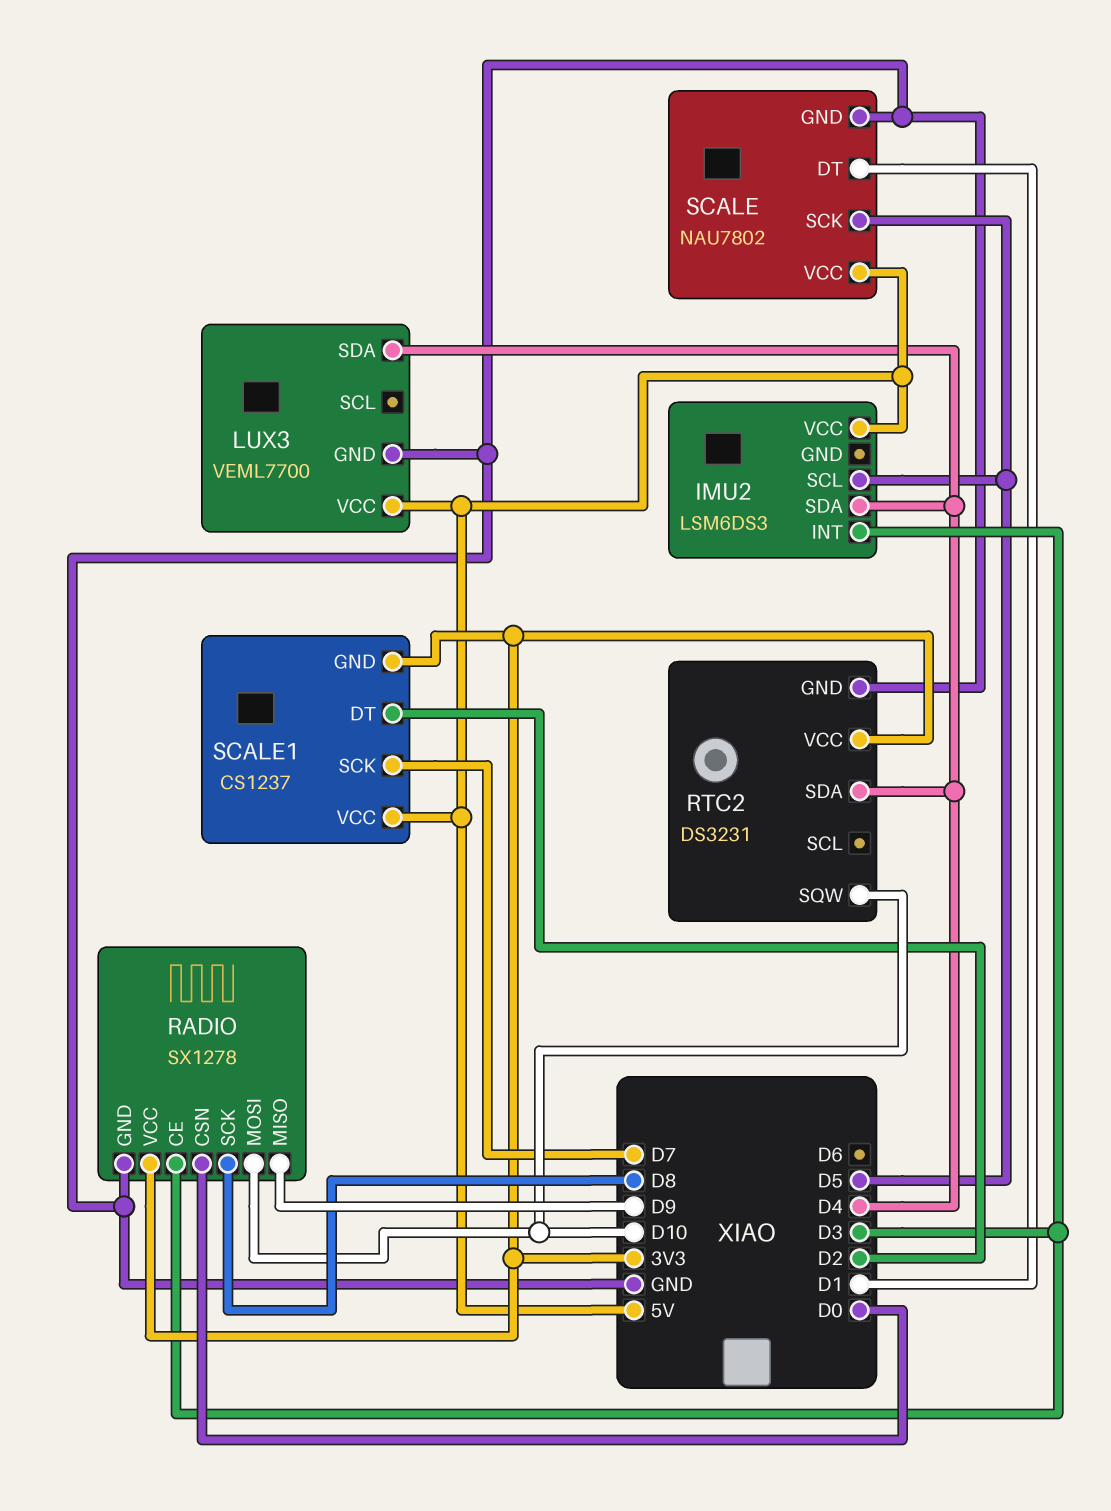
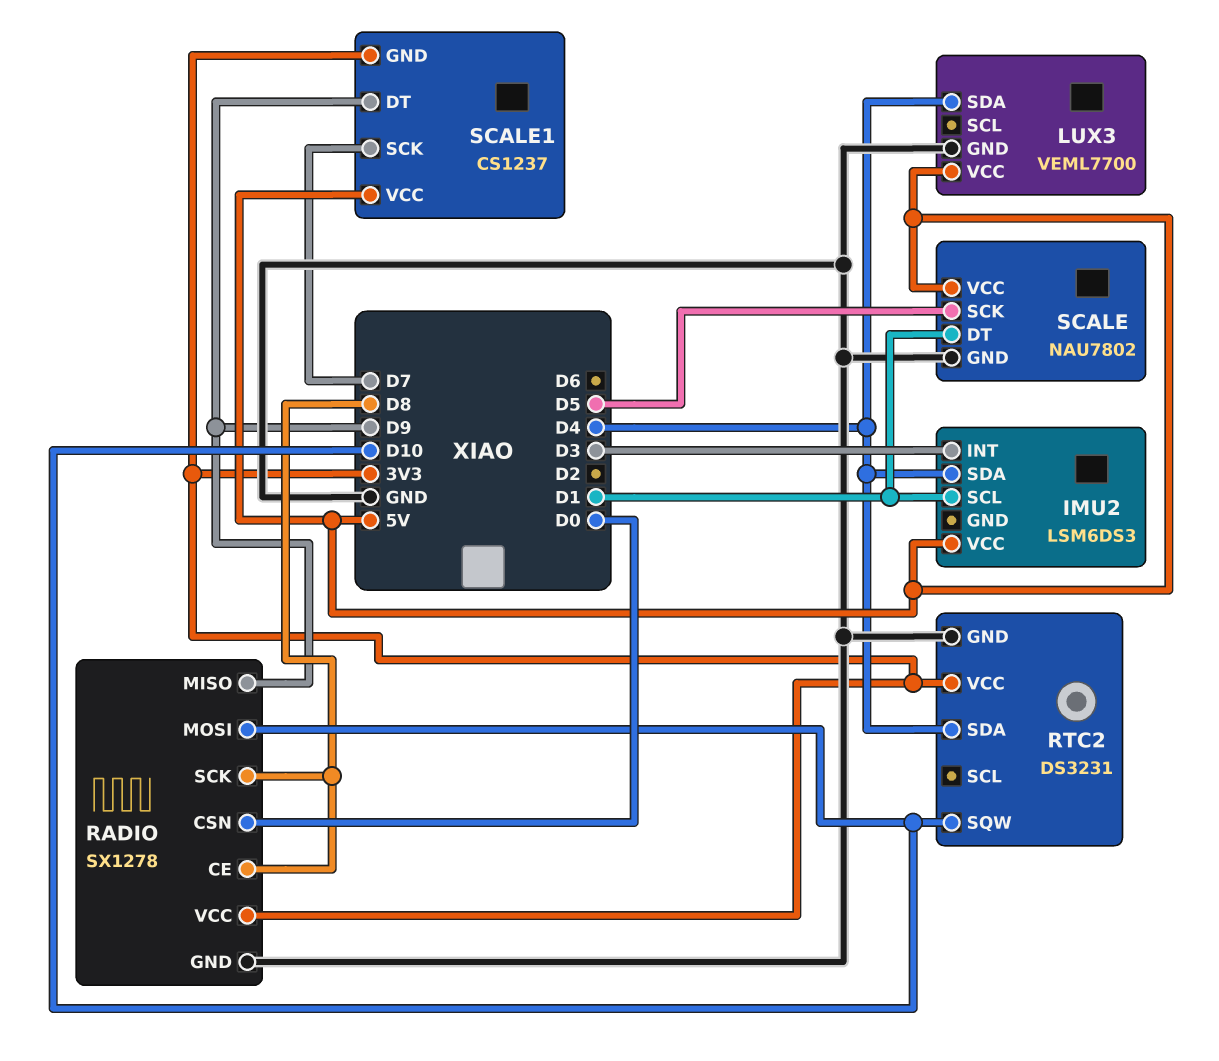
IMU2 pin SCL: D5 -> D1
RADIO pin CE: D3 -> D8
SCALE1 pin DT: D2 -> D9

